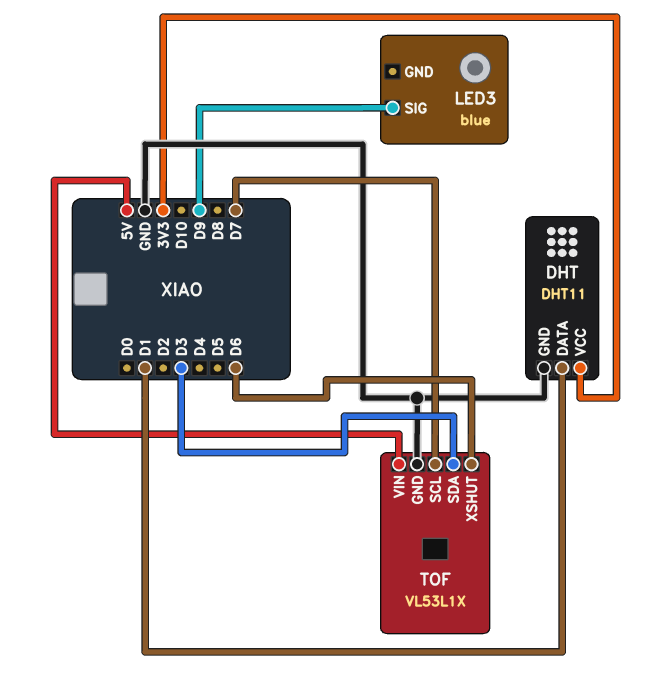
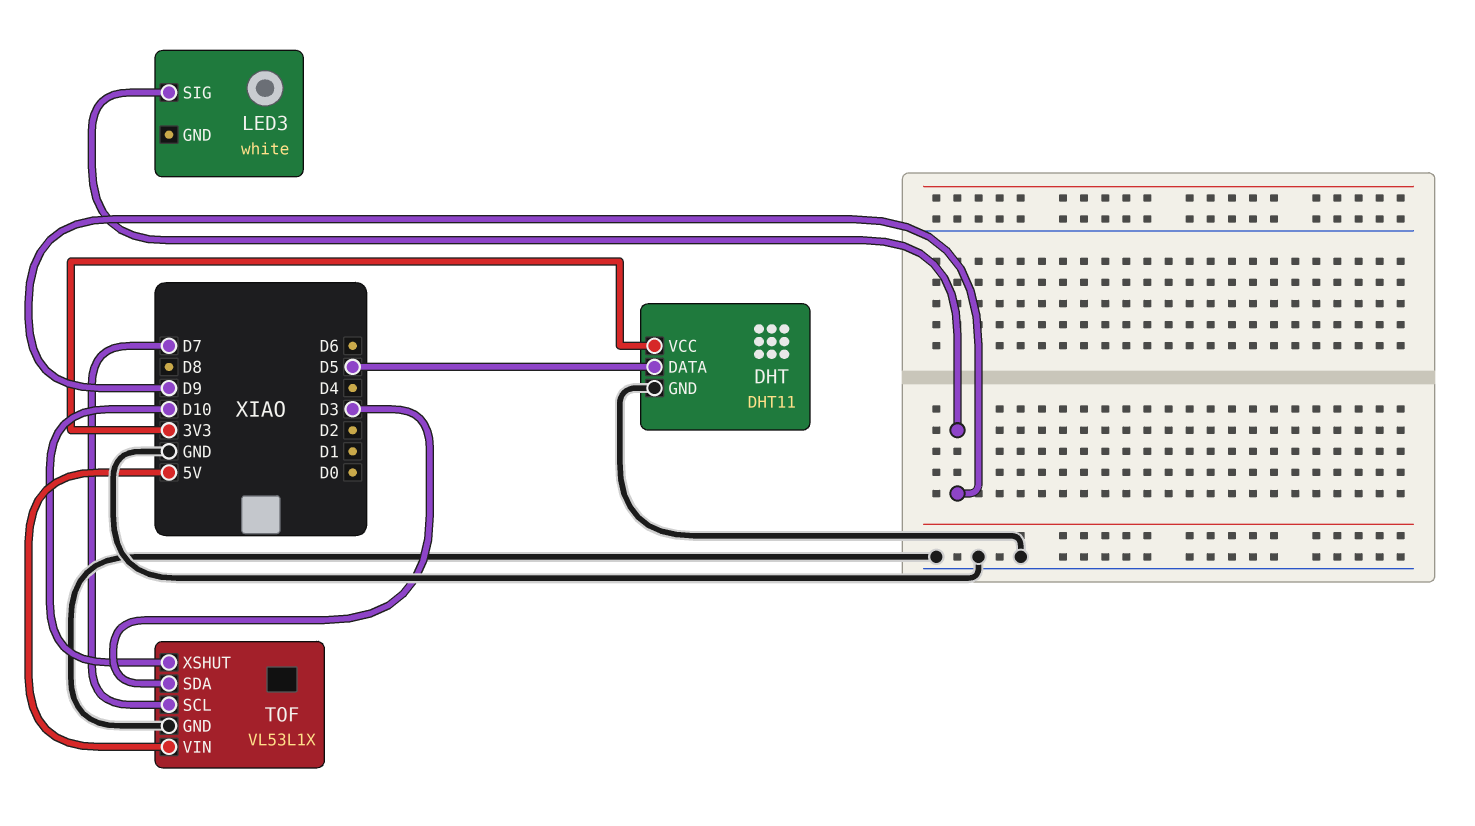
DHT pin DATA: D1 -> D5
LED3: blue -> white
TOF pin XSHUT: D6 -> D10

